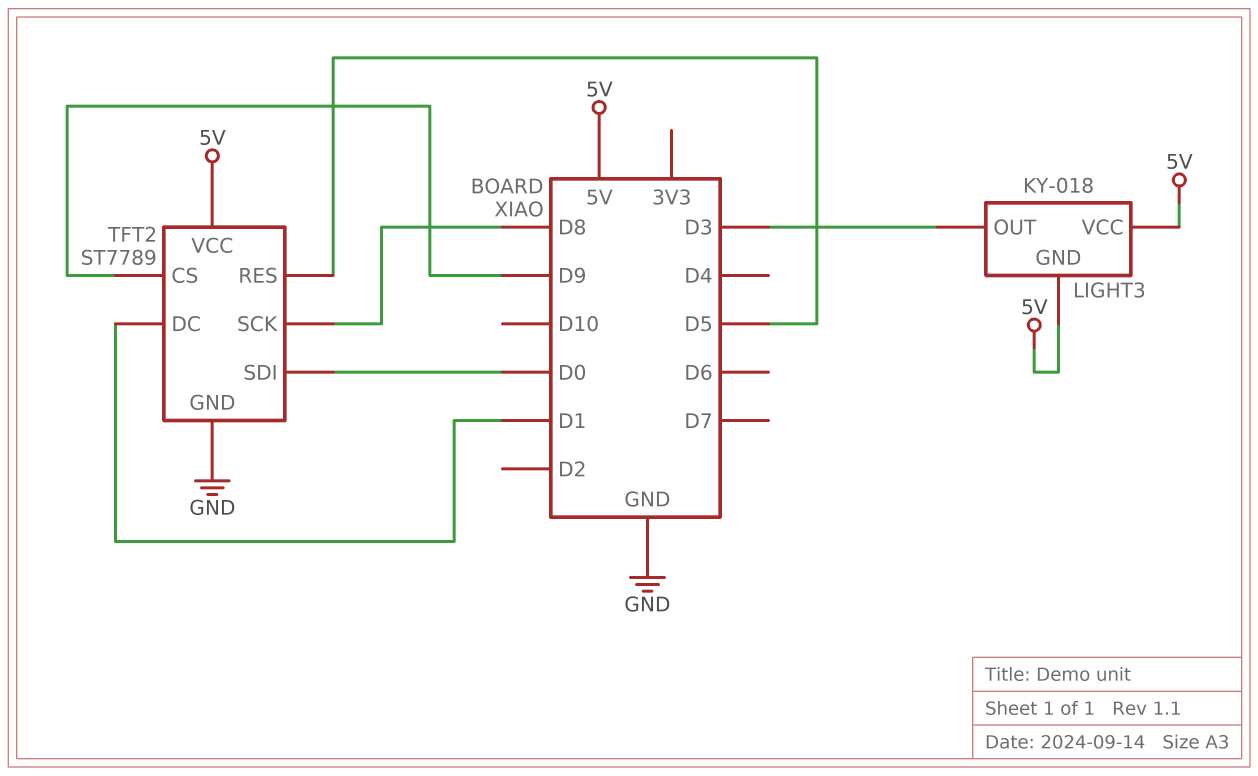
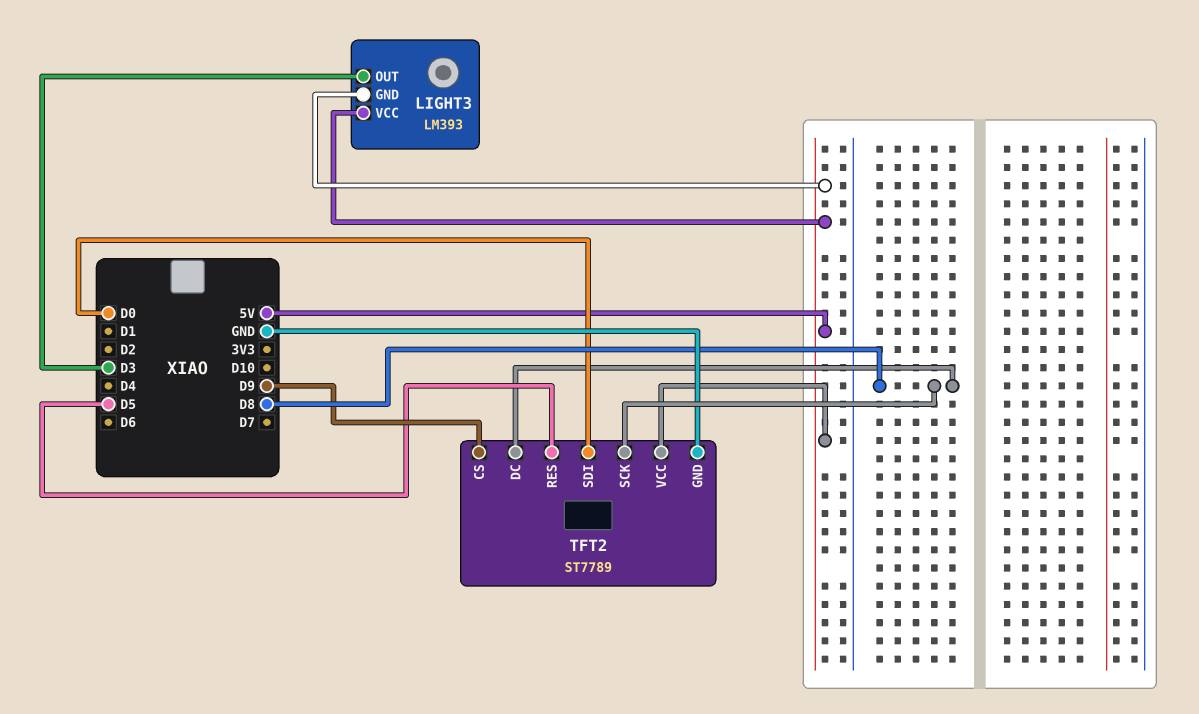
LIGHT3: KY-018 -> LM393
TFT2 pin DC: D1 -> D8

